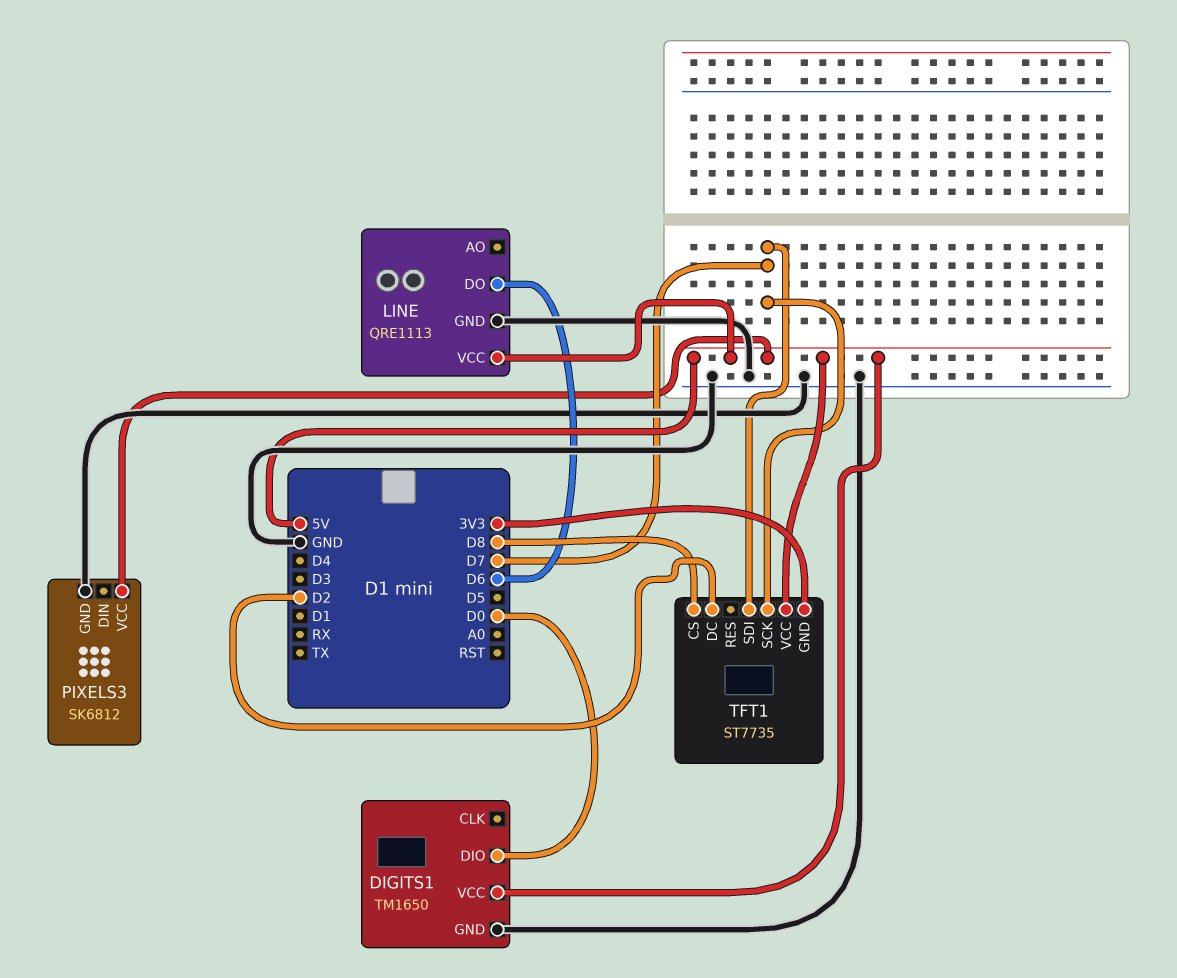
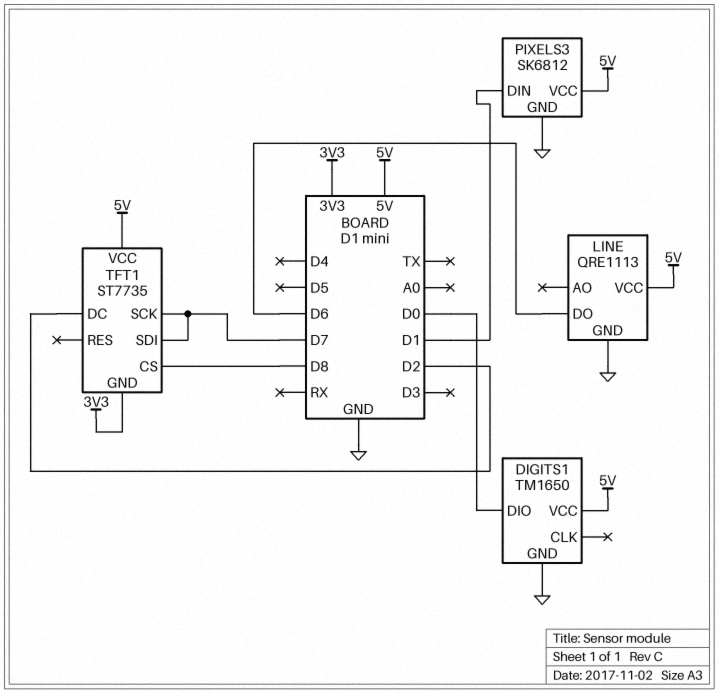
PIXELS3 pin DIN: none -> D1

